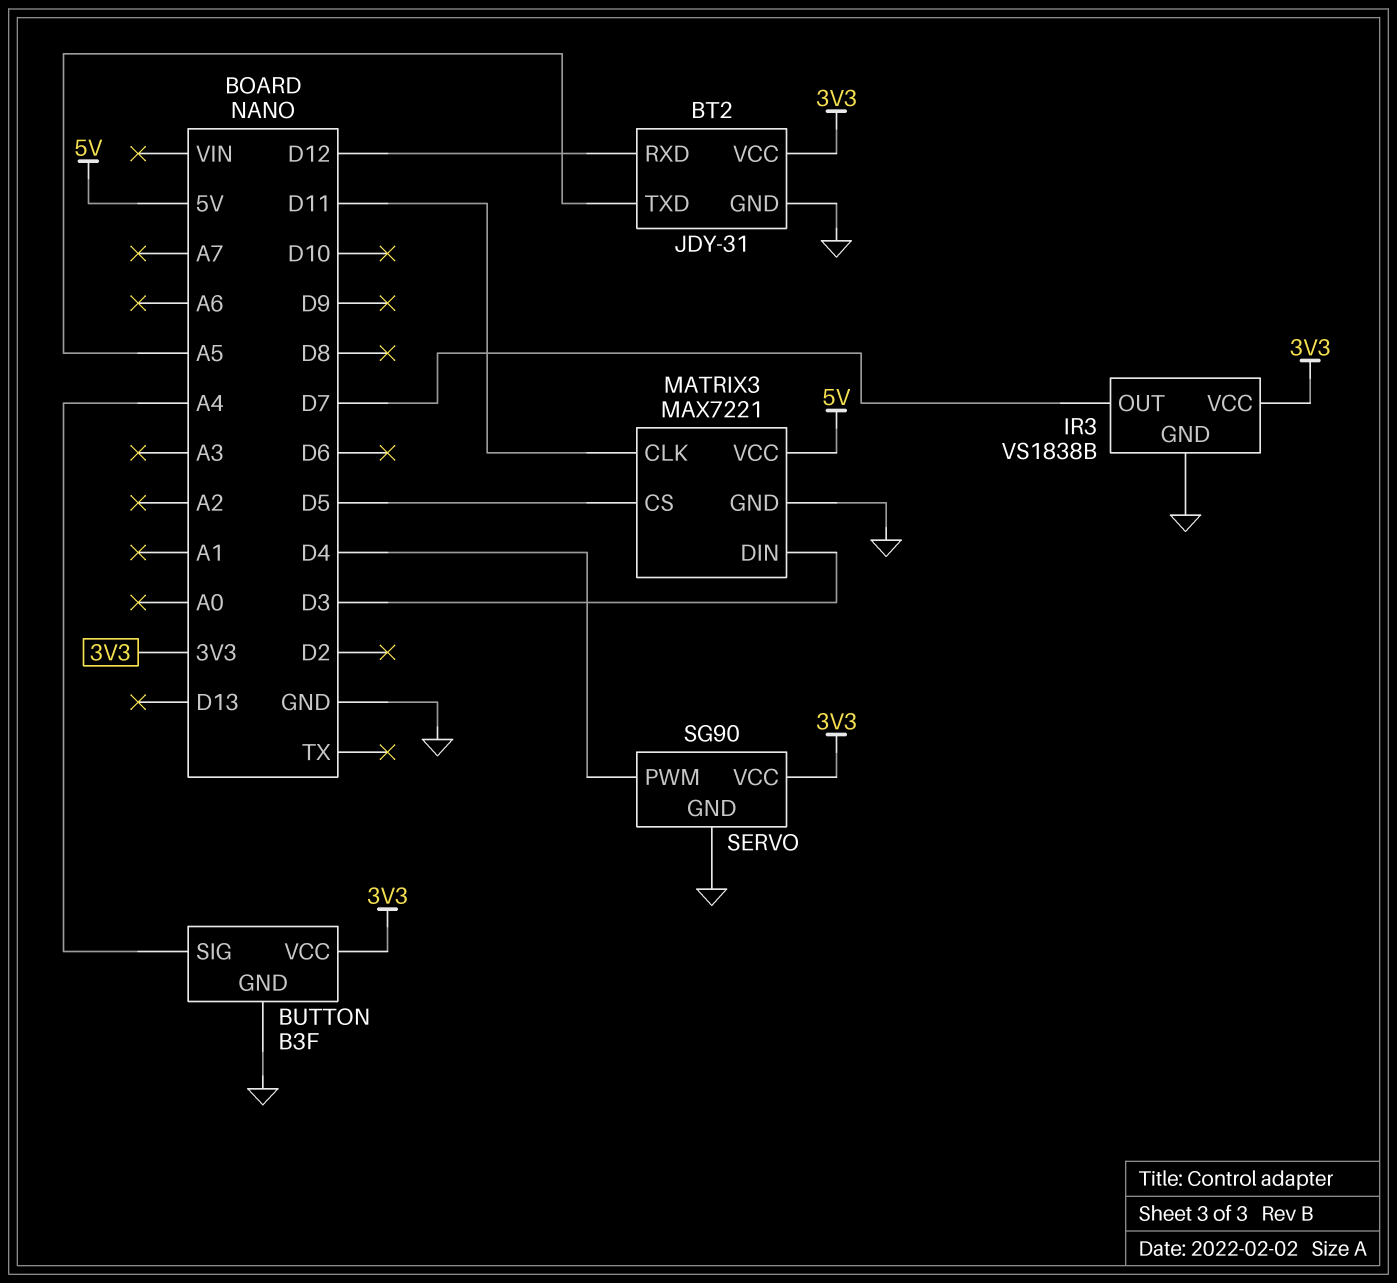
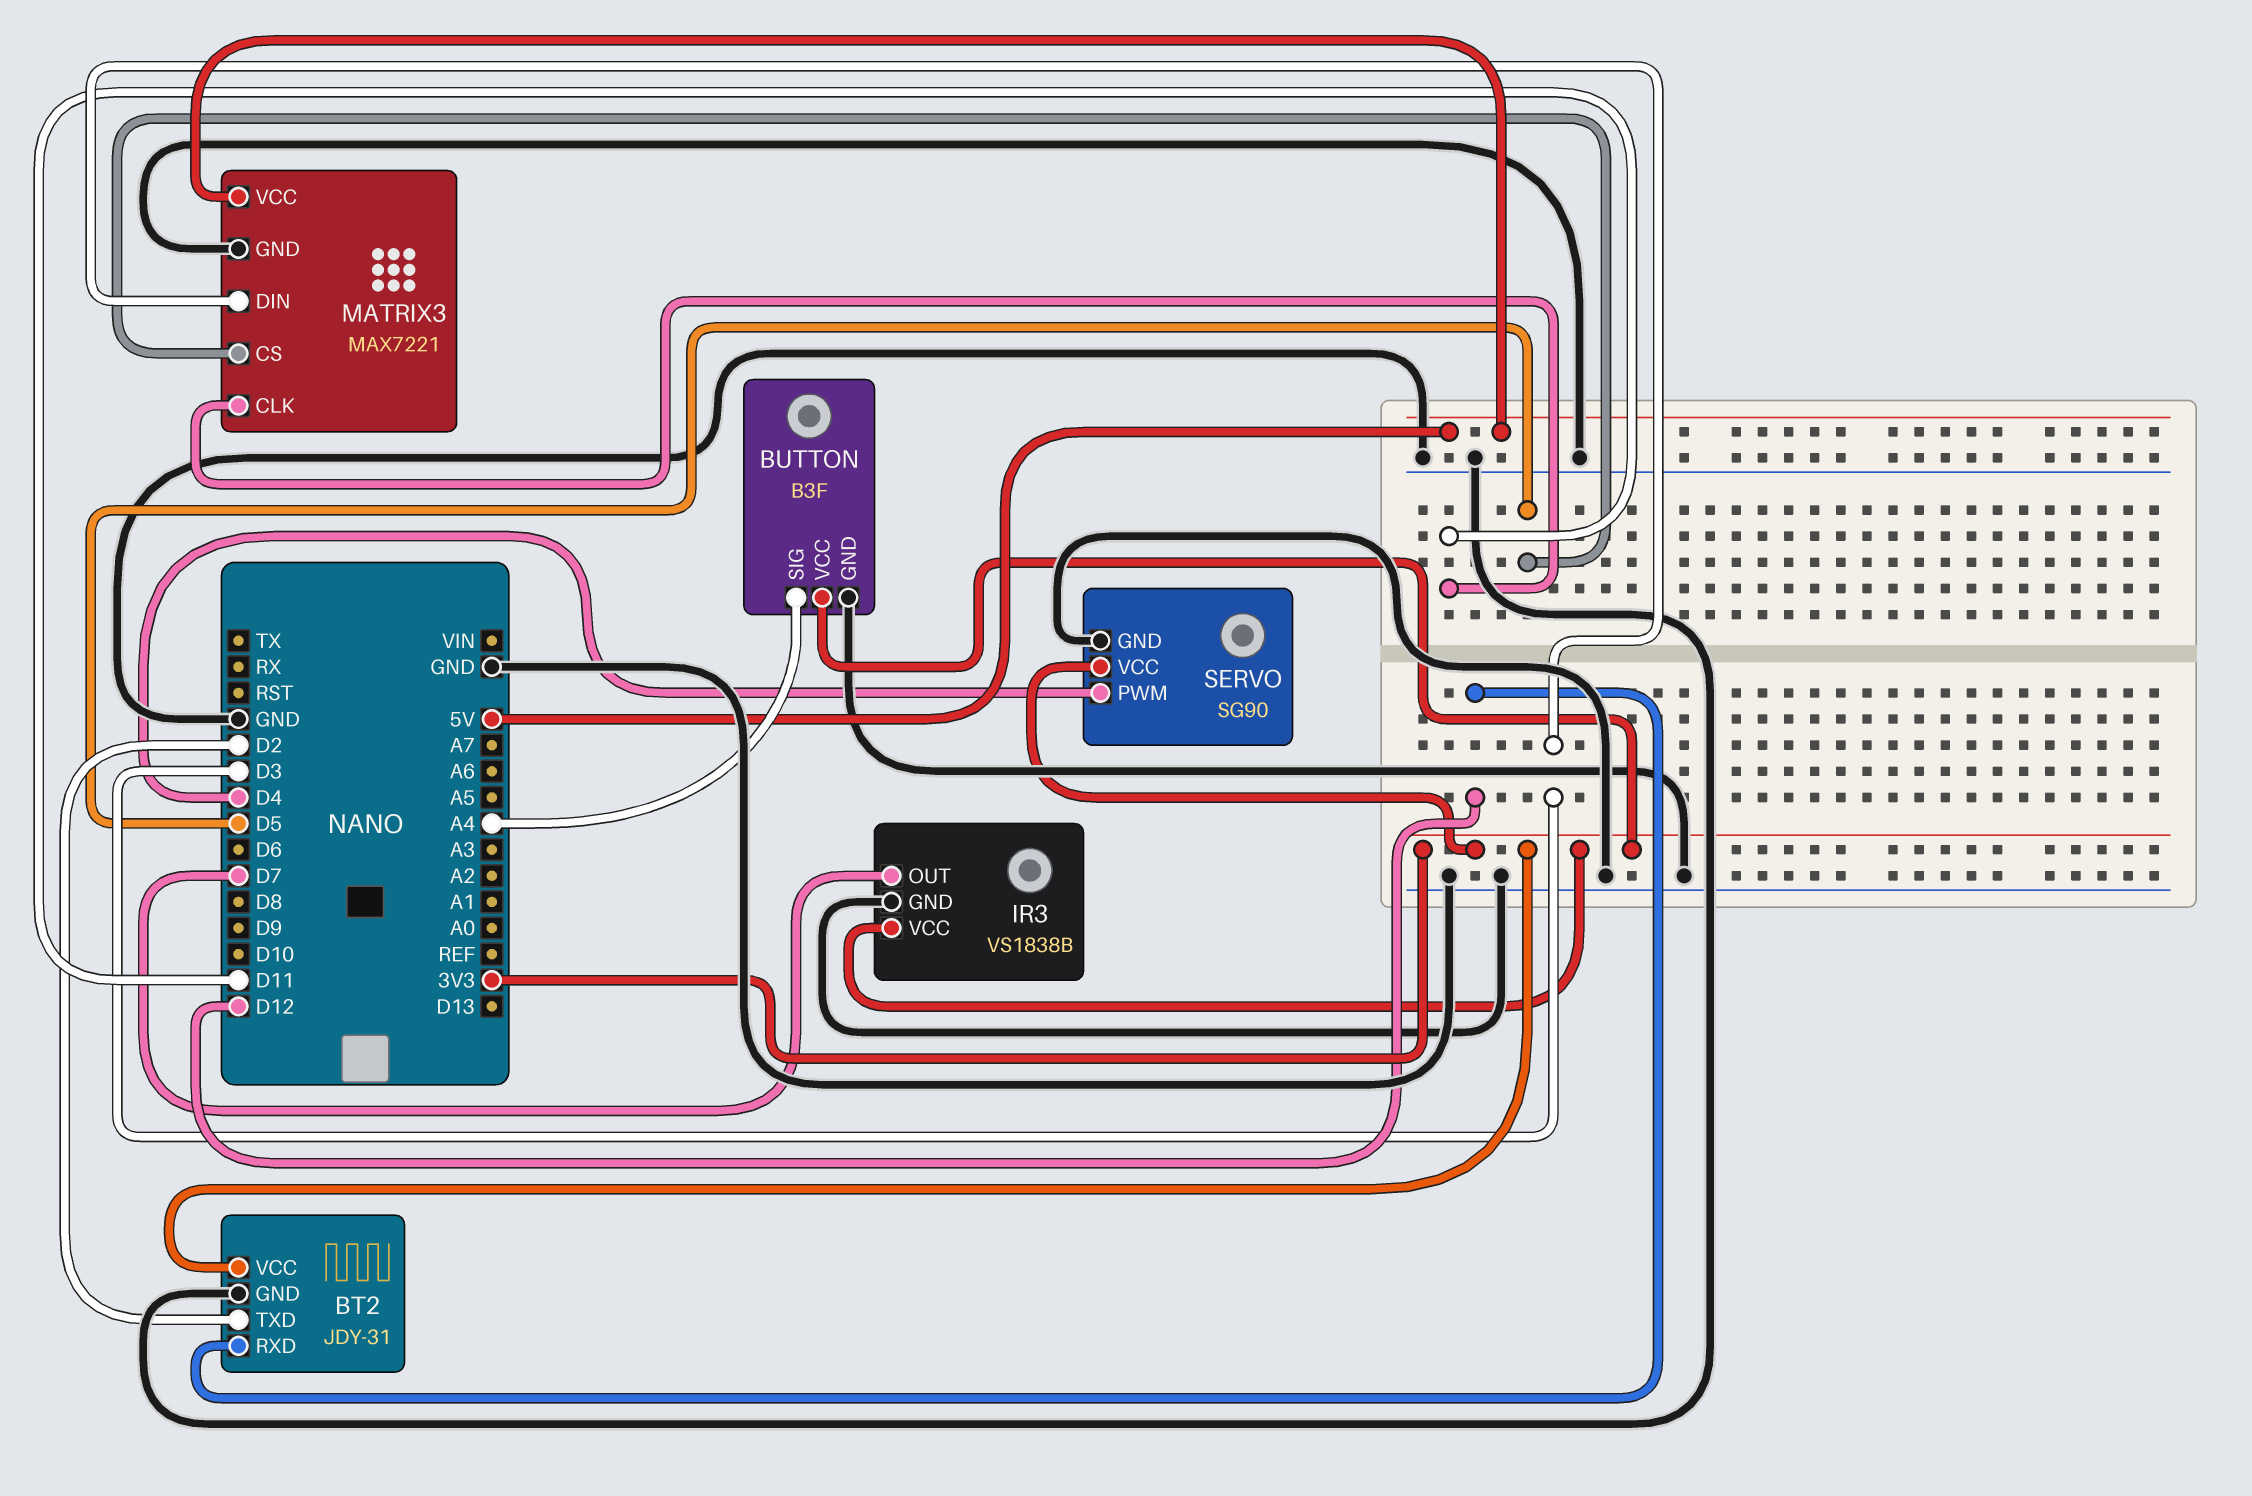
BT2 pin TXD: A5 -> D2

